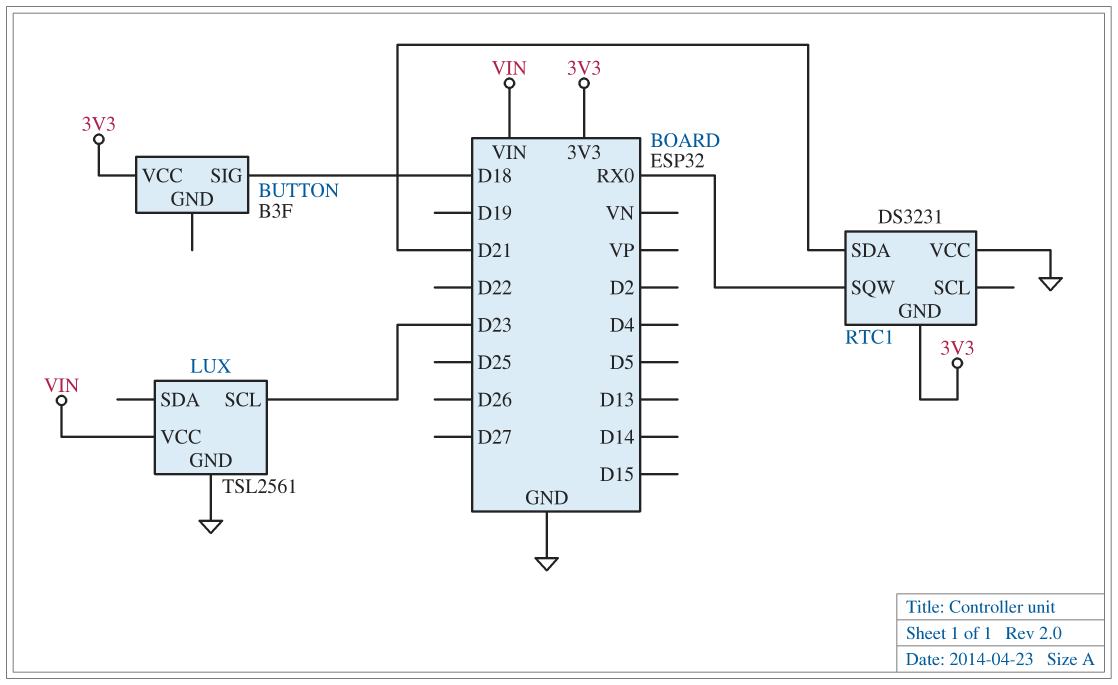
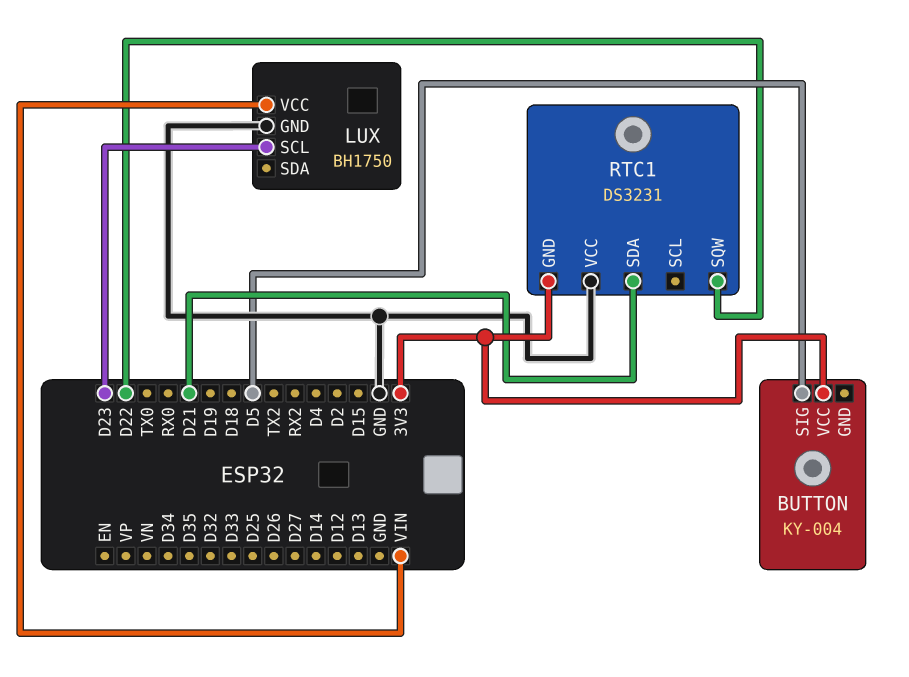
BUTTON: B3F -> KY-004
BUTTON pin SIG: D18 -> D5
LUX: TSL2561 -> BH1750
RTC1 pin SQW: RX0 -> D22

